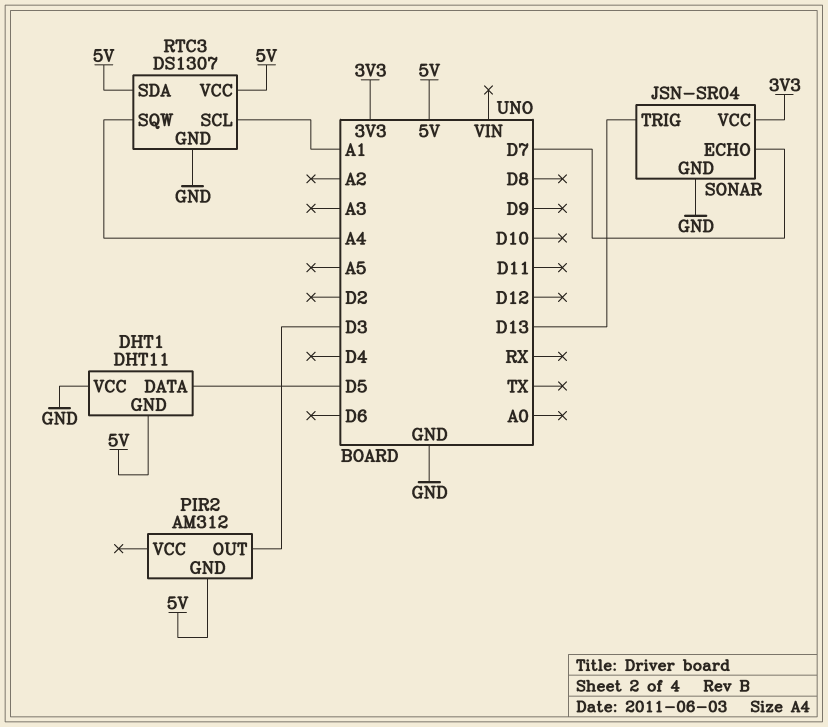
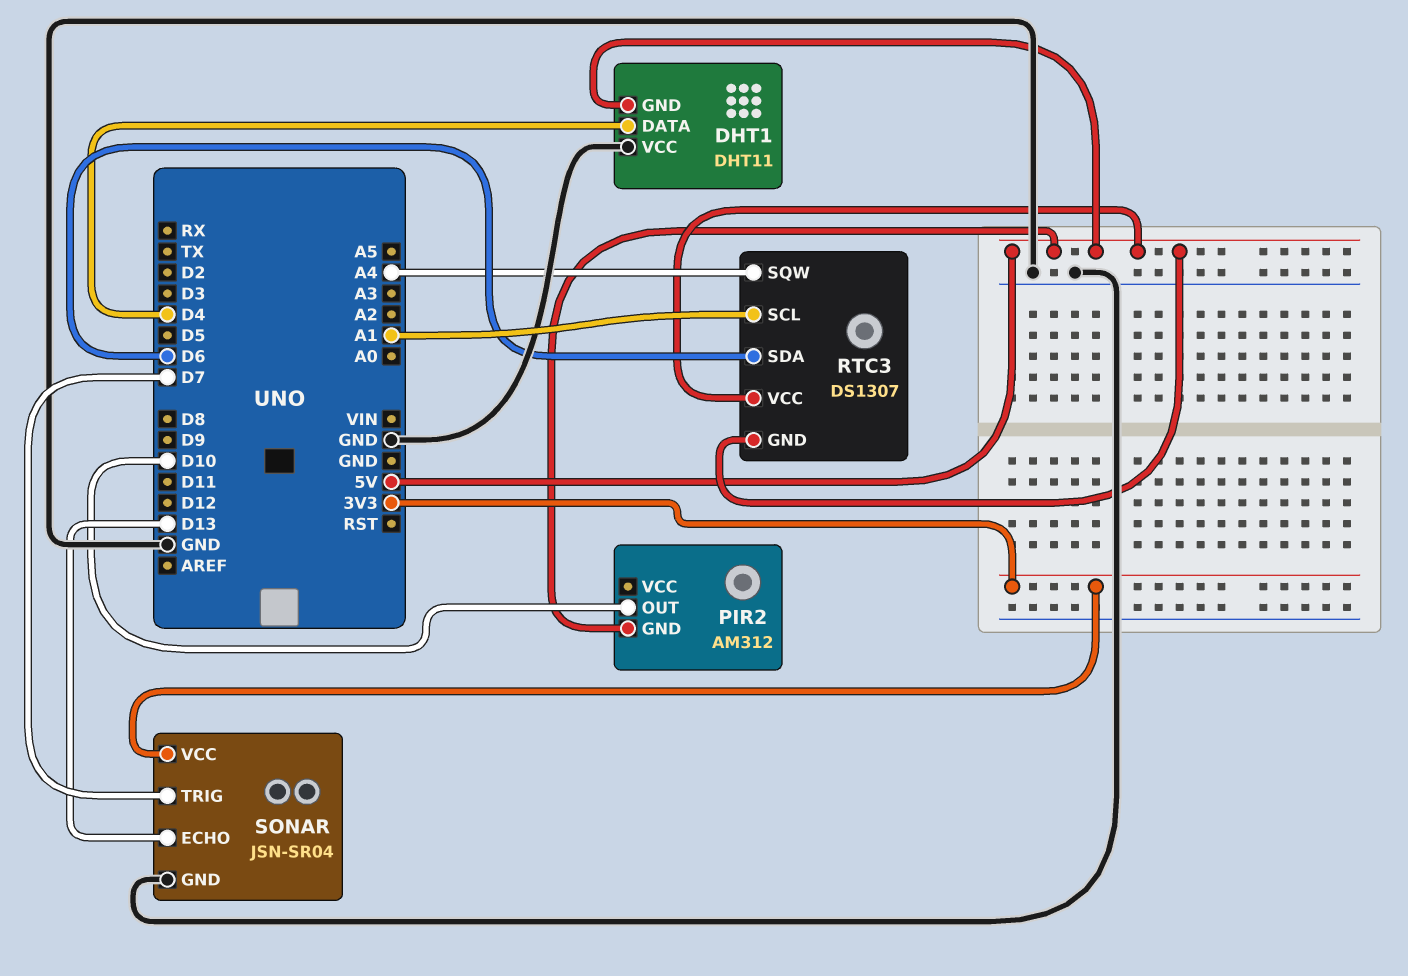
DHT1 pin DATA: D5 -> D4
PIR2 pin OUT: D3 -> D10
RTC3 pin GND: GND -> 5V
RTC3 pin SDA: 5V -> D6
SONAR pin ECHO: D7 -> D13
SONAR pin TRIG: D13 -> D7

